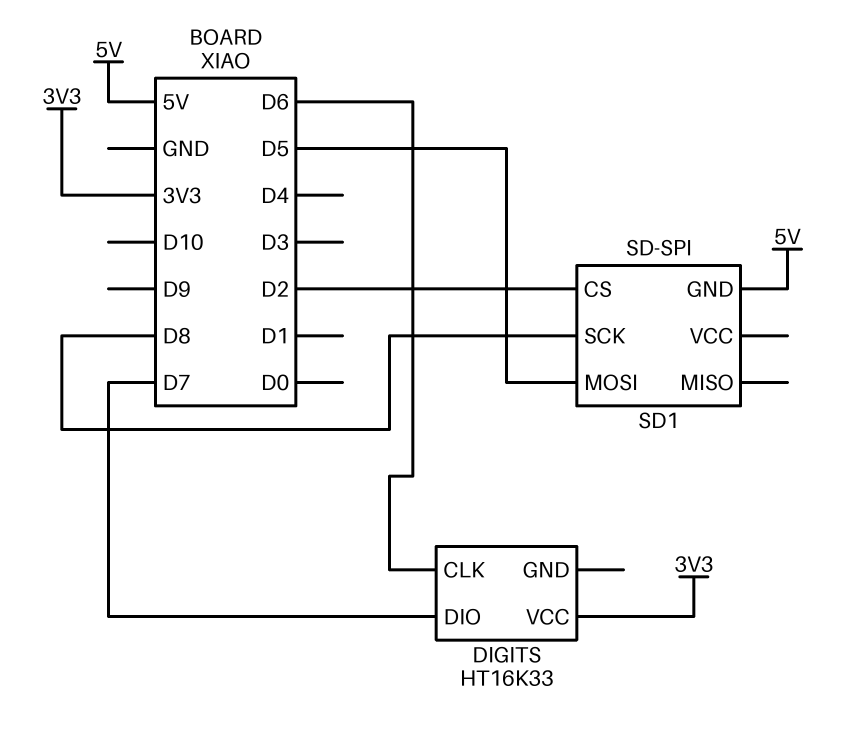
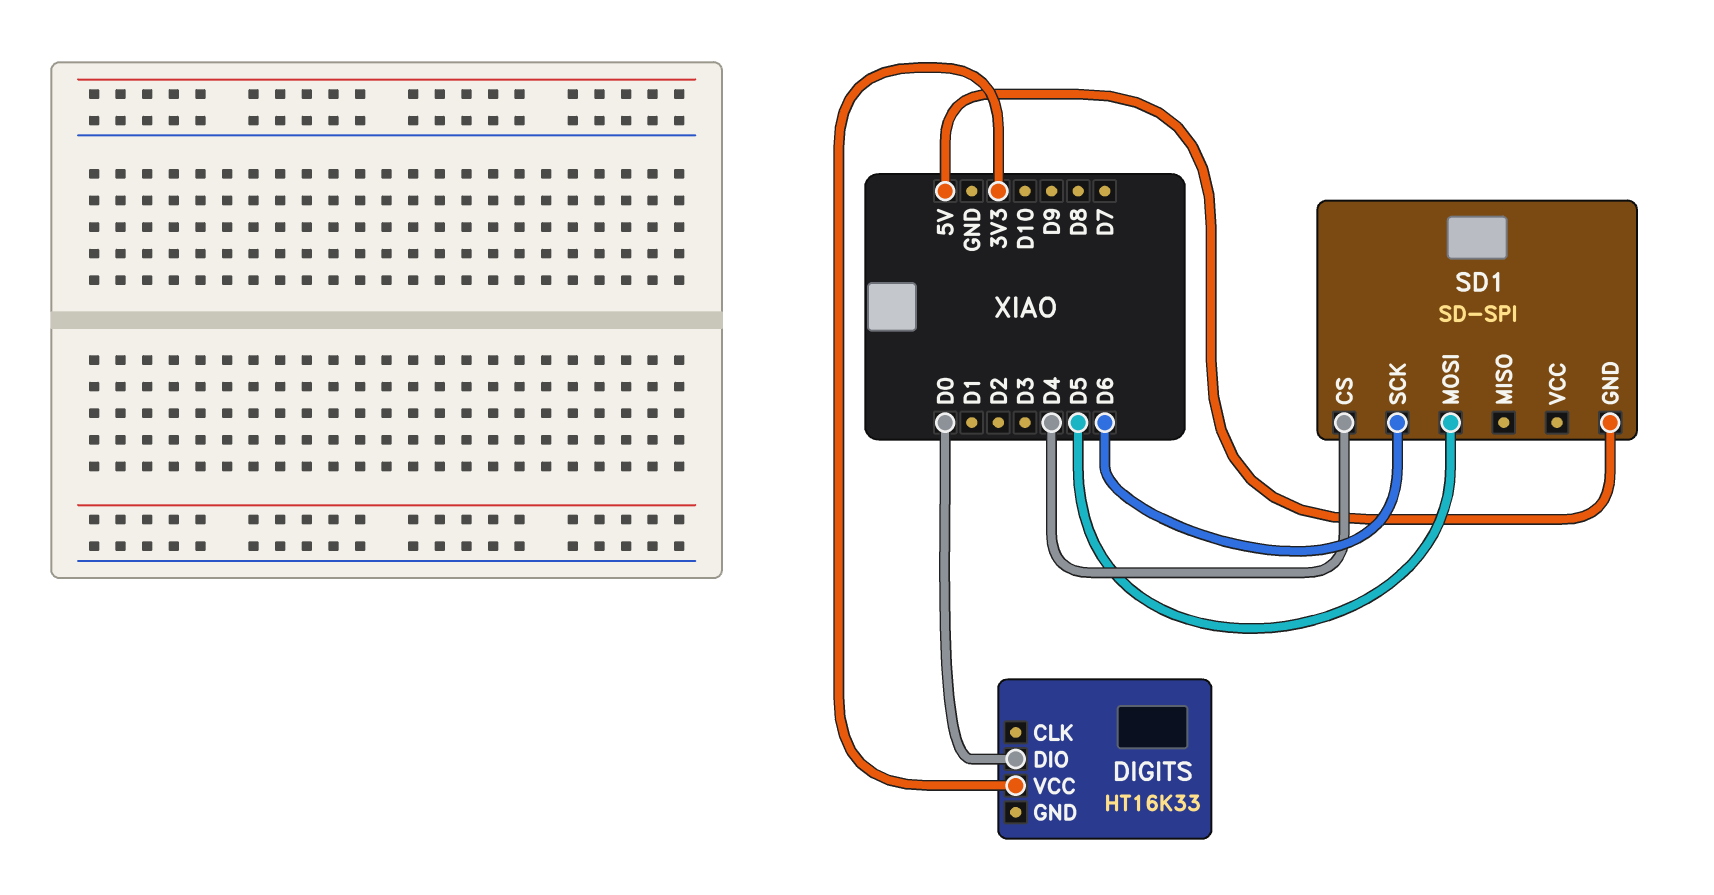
DIGITS pin CLK: D6 -> none
DIGITS pin DIO: D7 -> D0
SD1 pin CS: D2 -> D4
SD1 pin SCK: D8 -> D6

